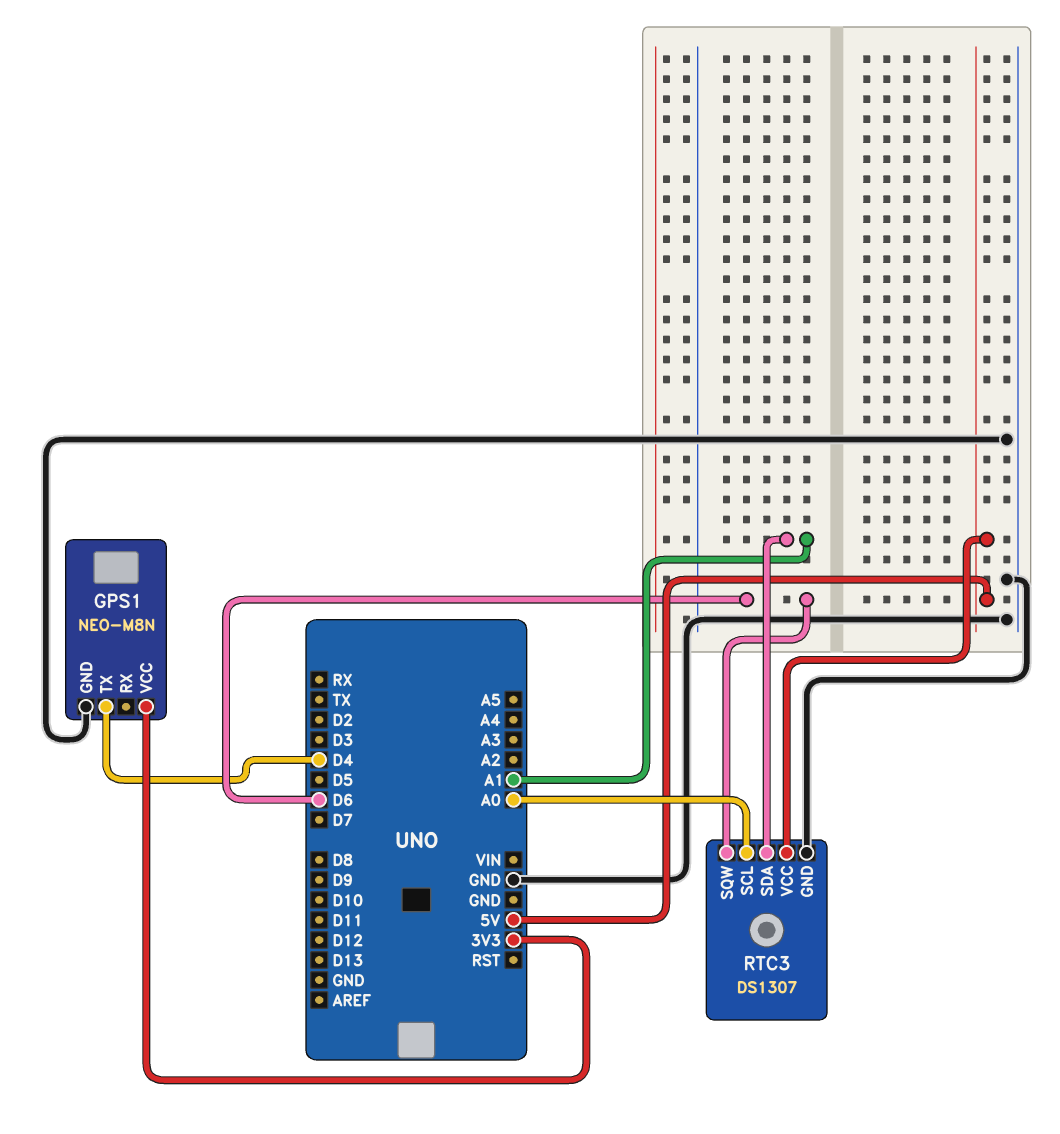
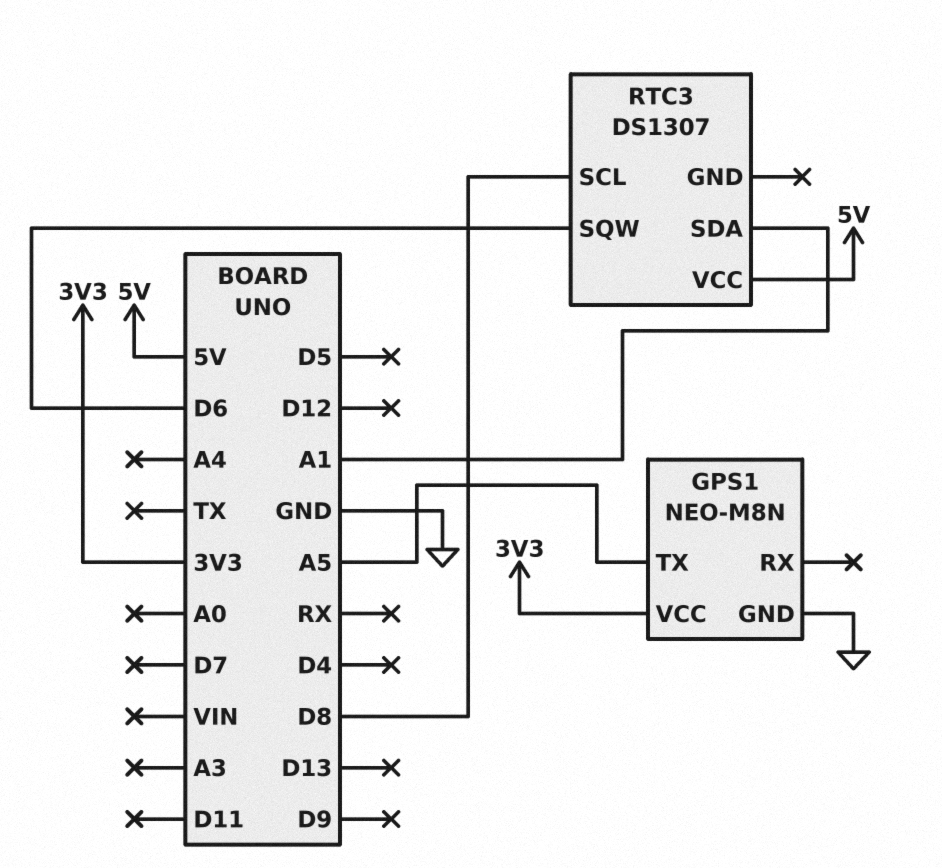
GPS1 pin TX: D4 -> A5
RTC3 pin GND: GND -> none
RTC3 pin SCL: A0 -> D8

